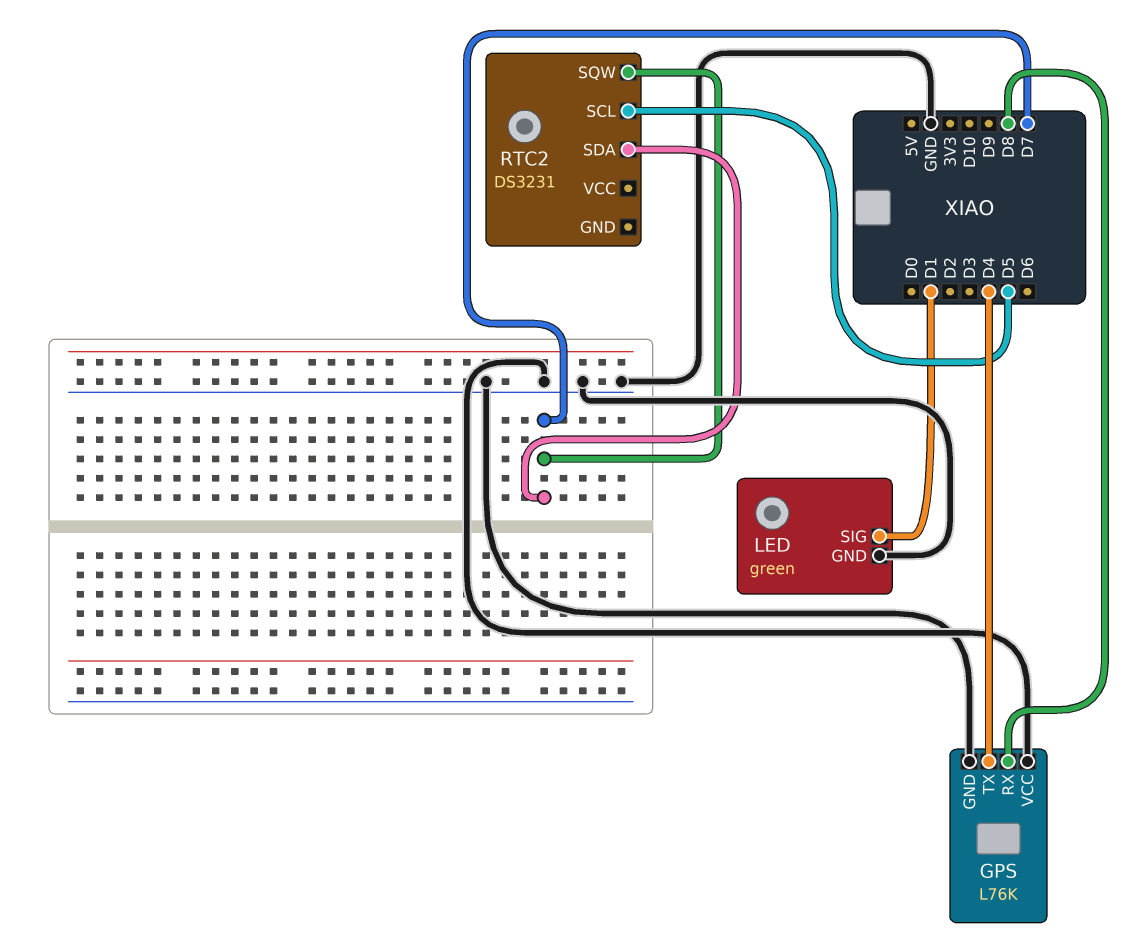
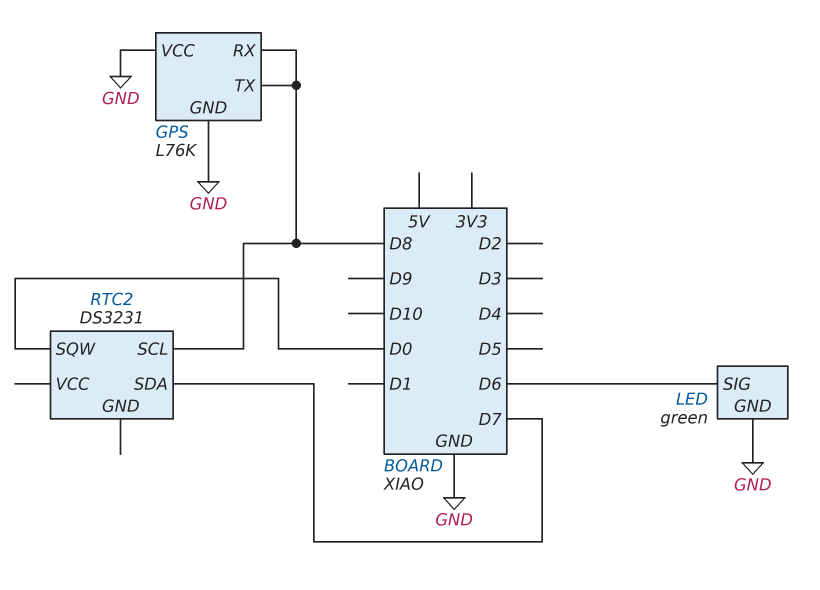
GPS pin TX: D4 -> D8
LED pin SIG: D1 -> D6
RTC2 pin SCL: D5 -> D8
RTC2 pin SQW: D7 -> D0

